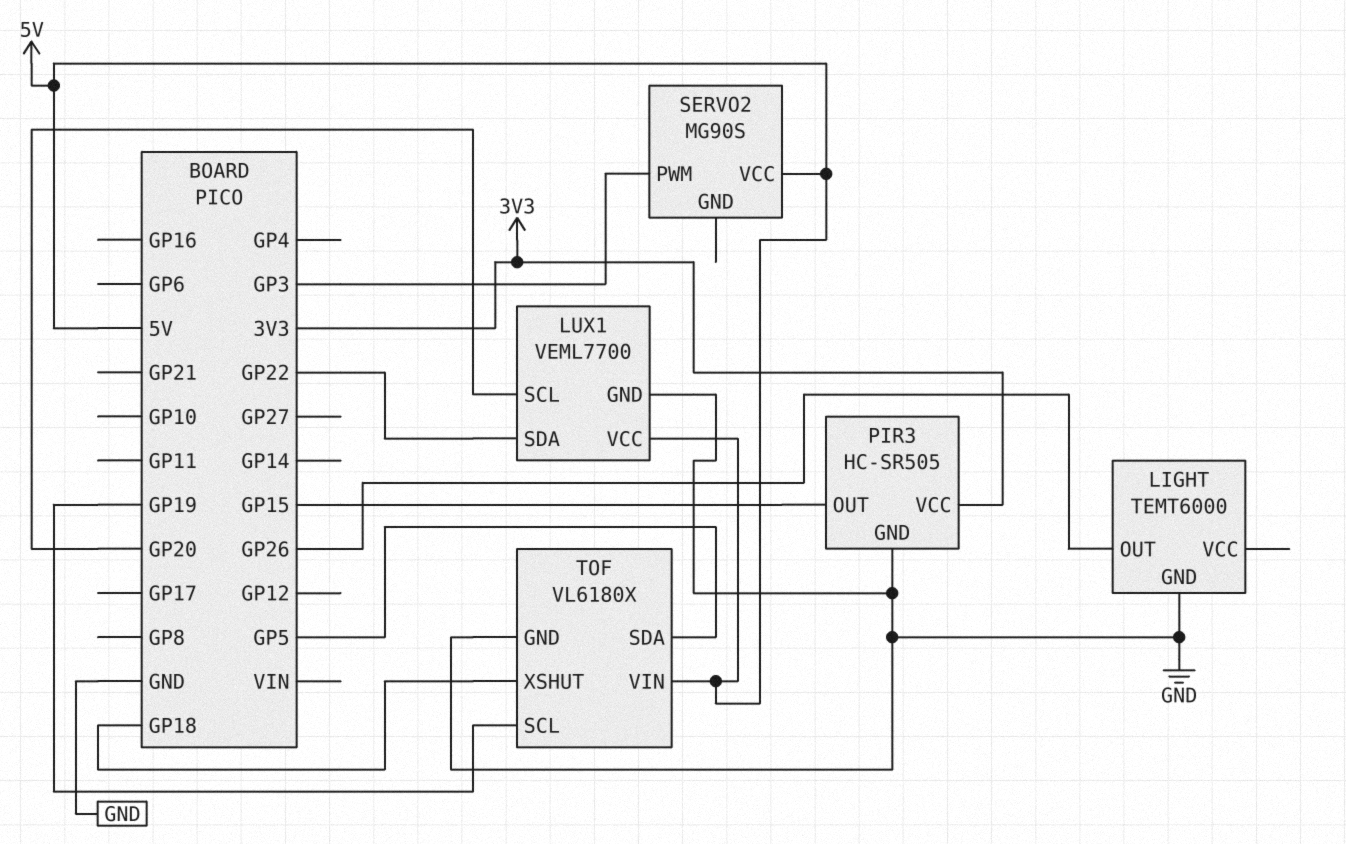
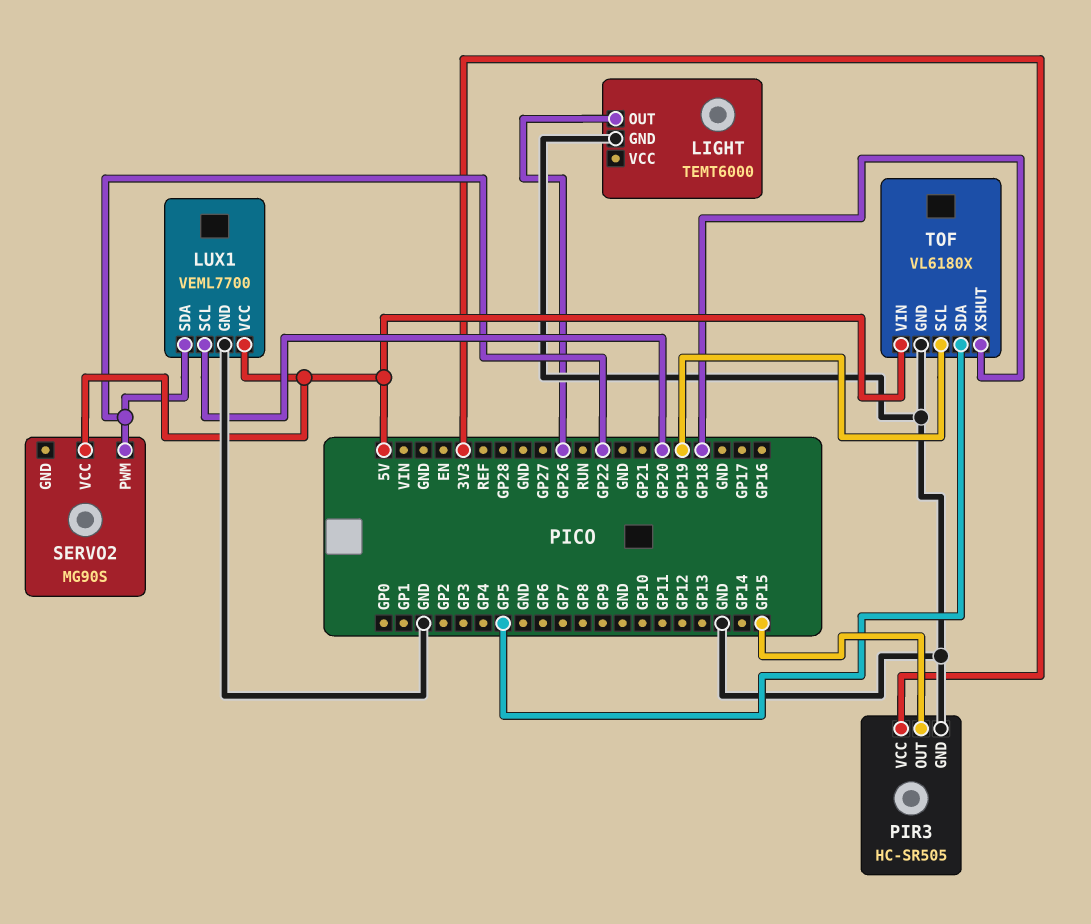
SERVO2 pin PWM: GP3 -> GP22

